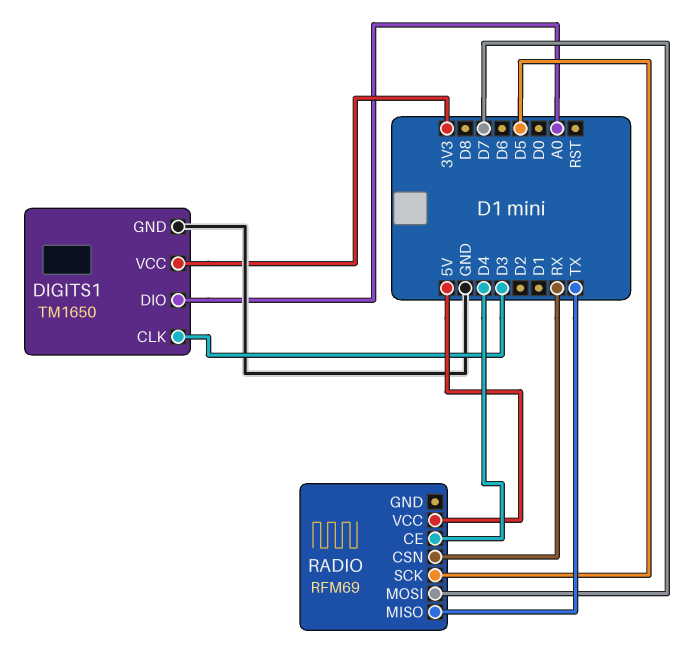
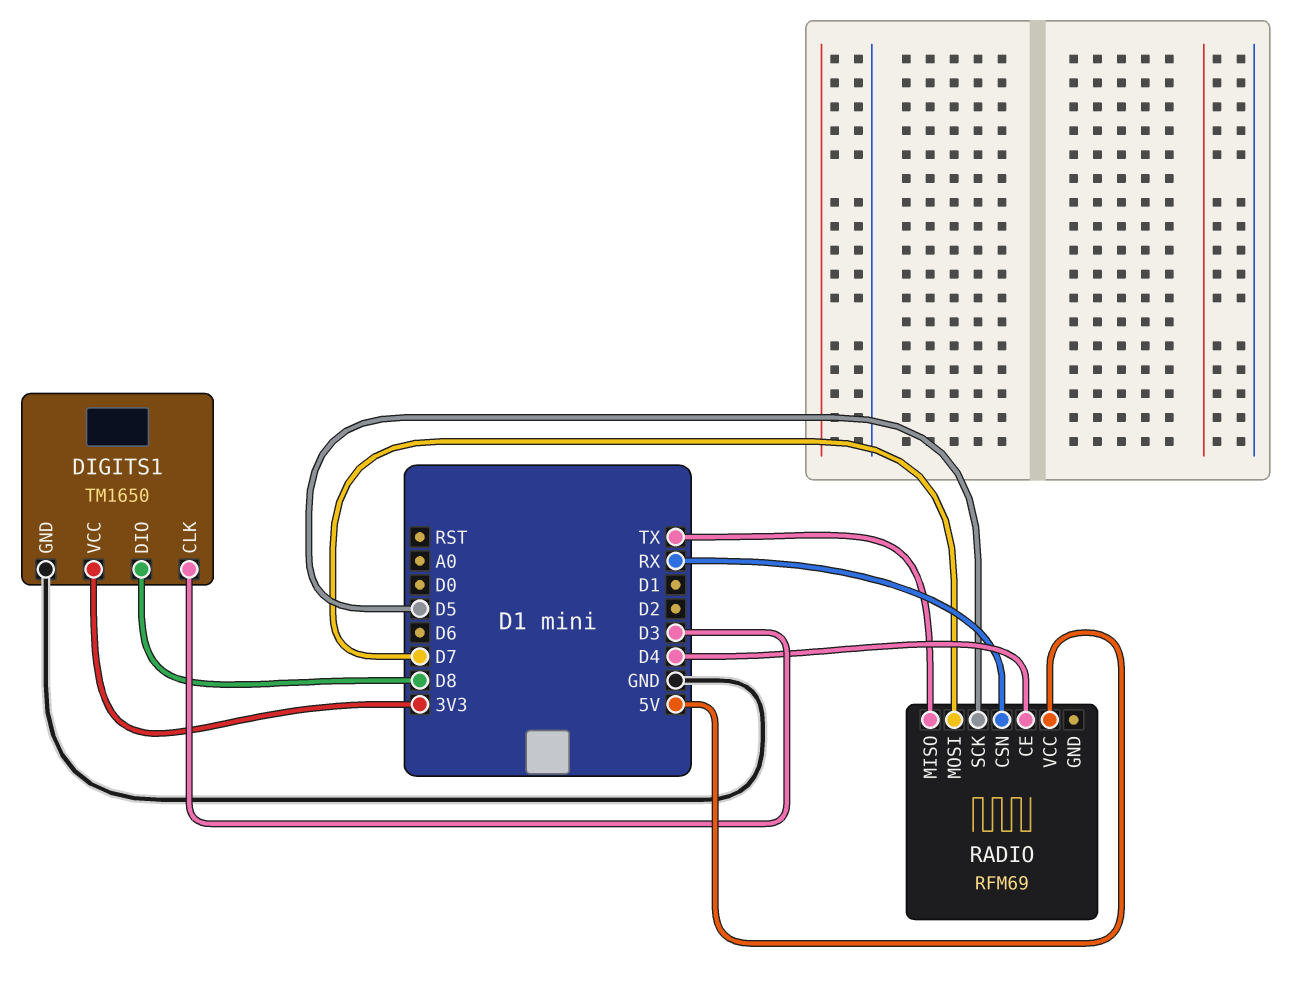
DIGITS1 pin DIO: A0 -> D8

